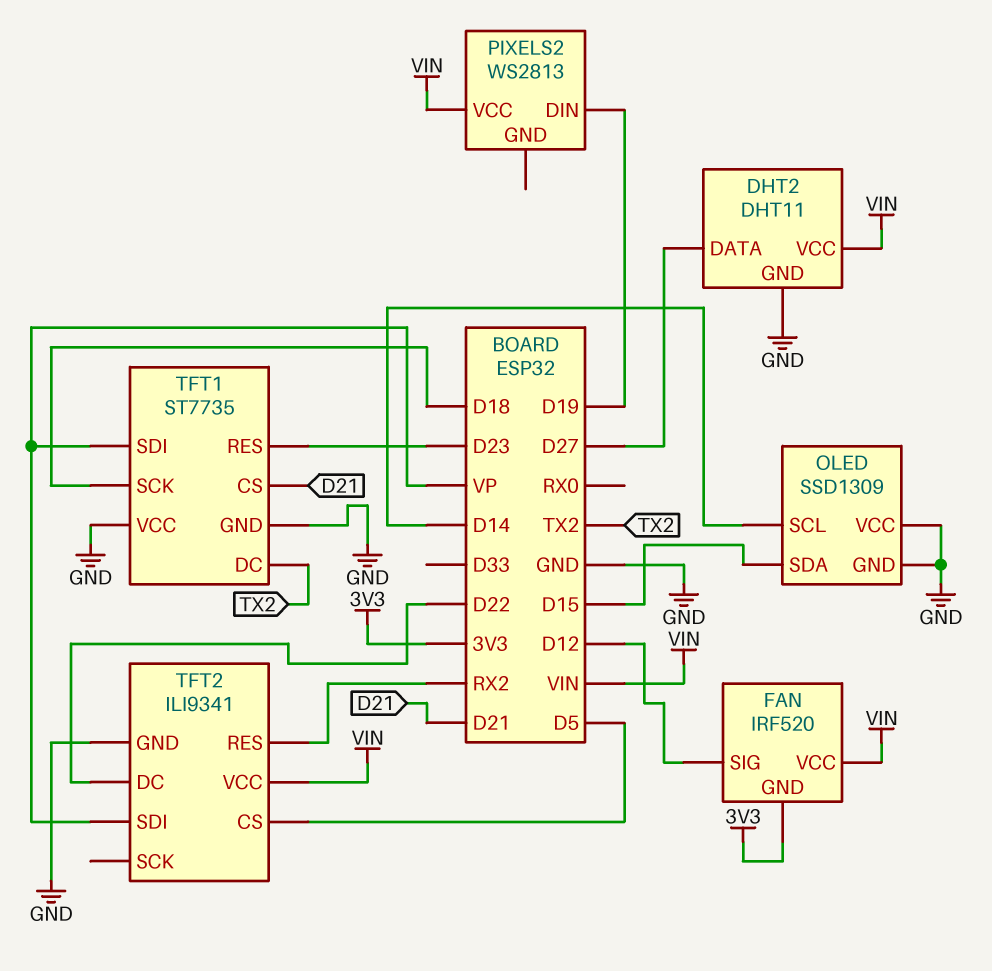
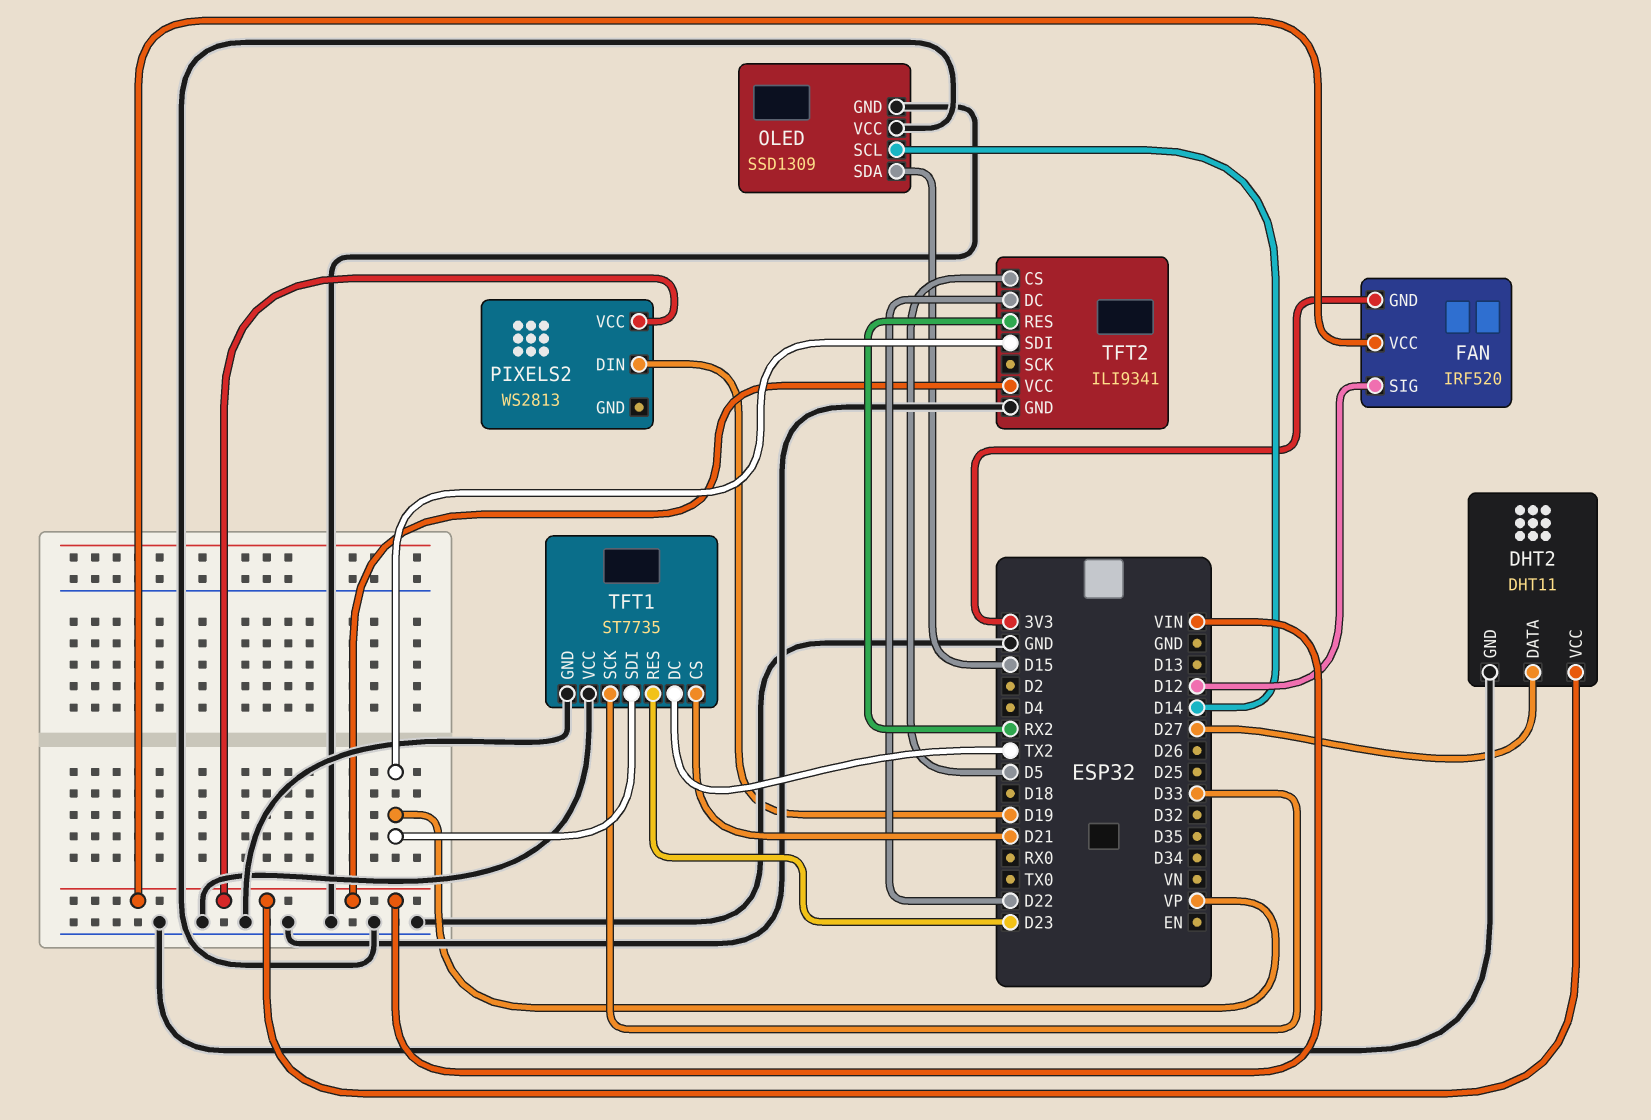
TFT1 pin SCK: D18 -> D33

